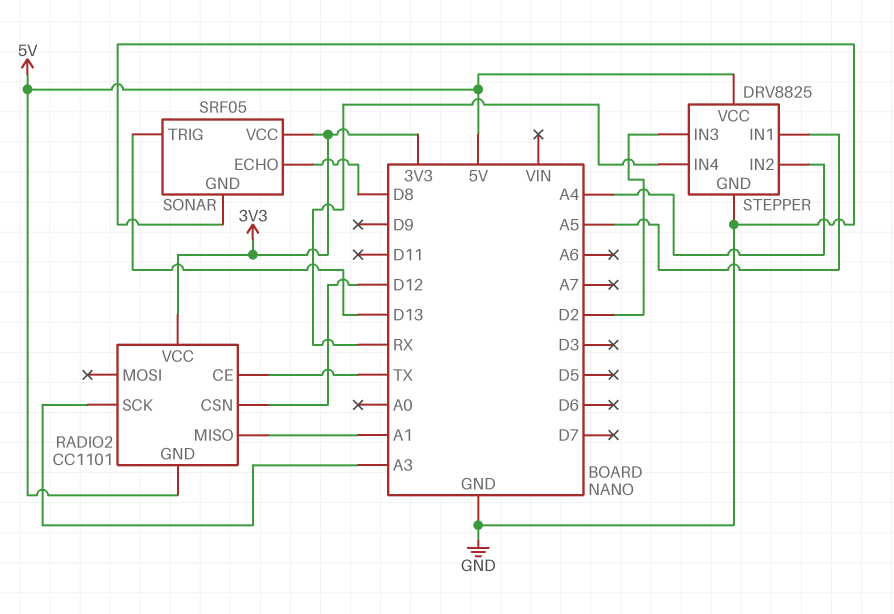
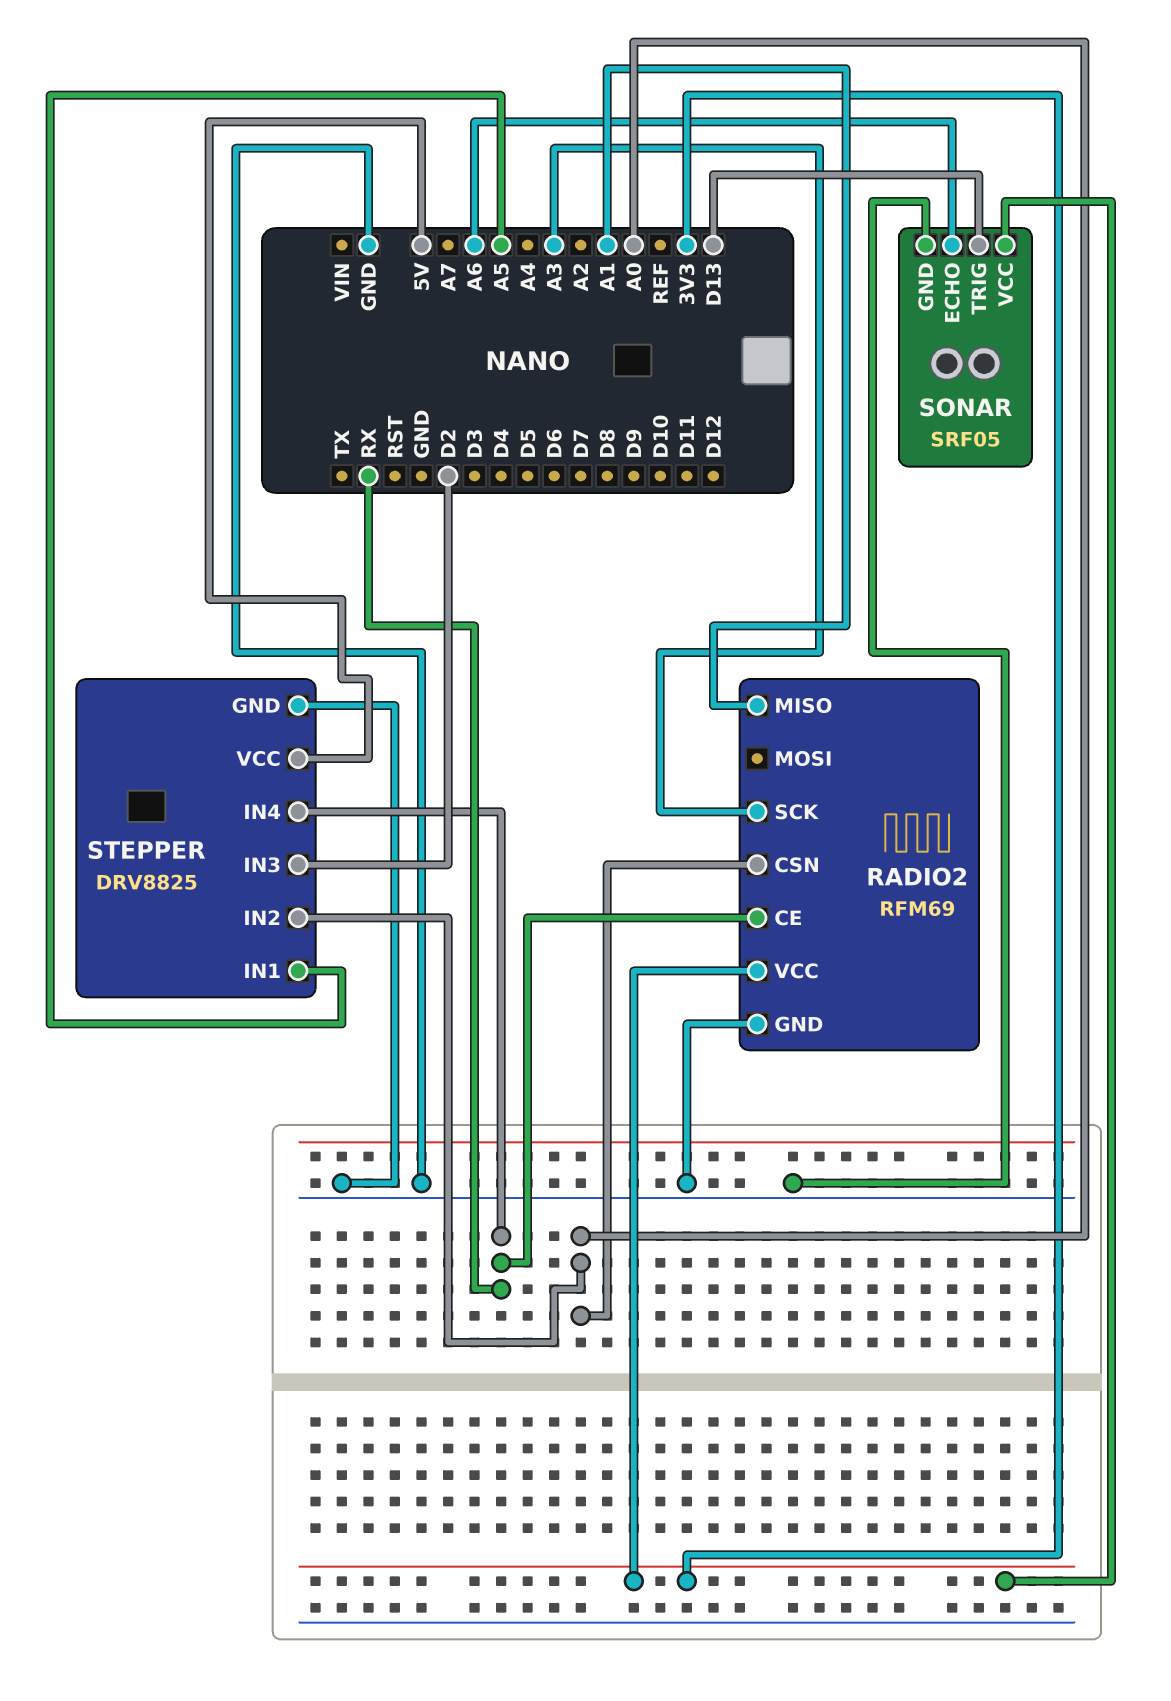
RADIO2: CC1101 -> RFM69
RADIO2 pin CE: TX -> RX
RADIO2 pin CSN: D12 -> A0
RADIO2 pin GND: 5V -> GND
SONAR pin ECHO: D8 -> A6
STEPPER pin IN2: A4 -> A0

